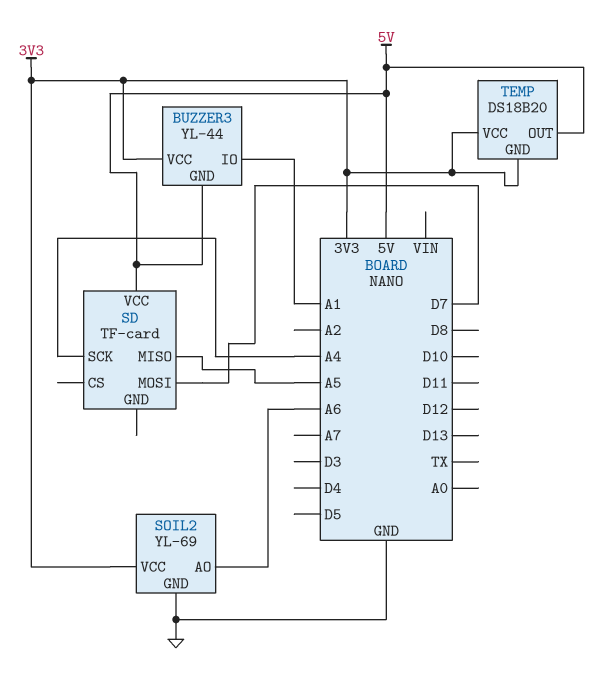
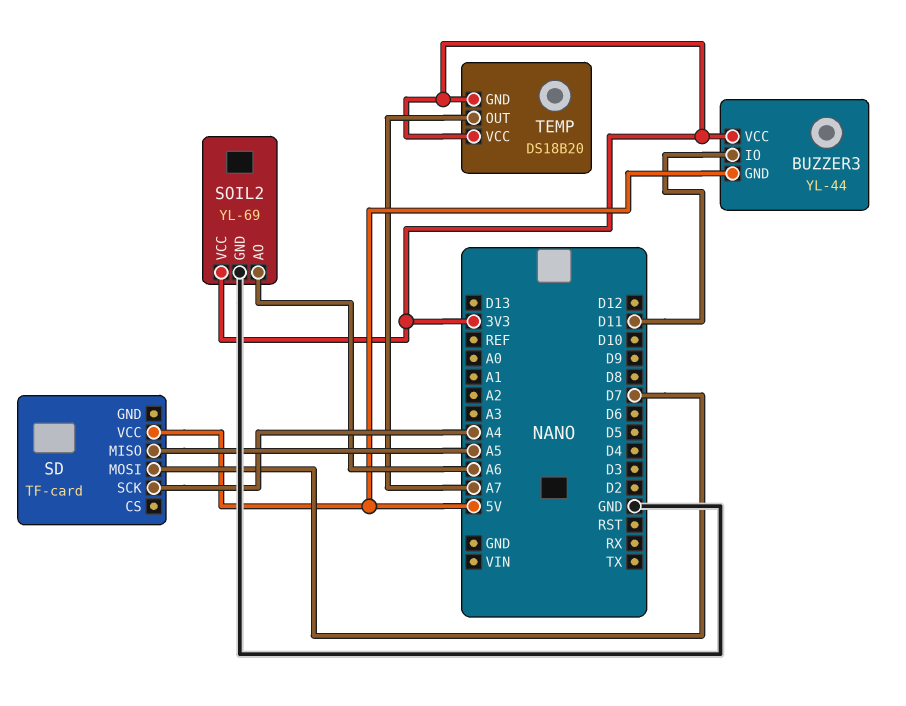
BUZZER3 pin IO: A1 -> D11
TEMP pin OUT: 5V -> A7

